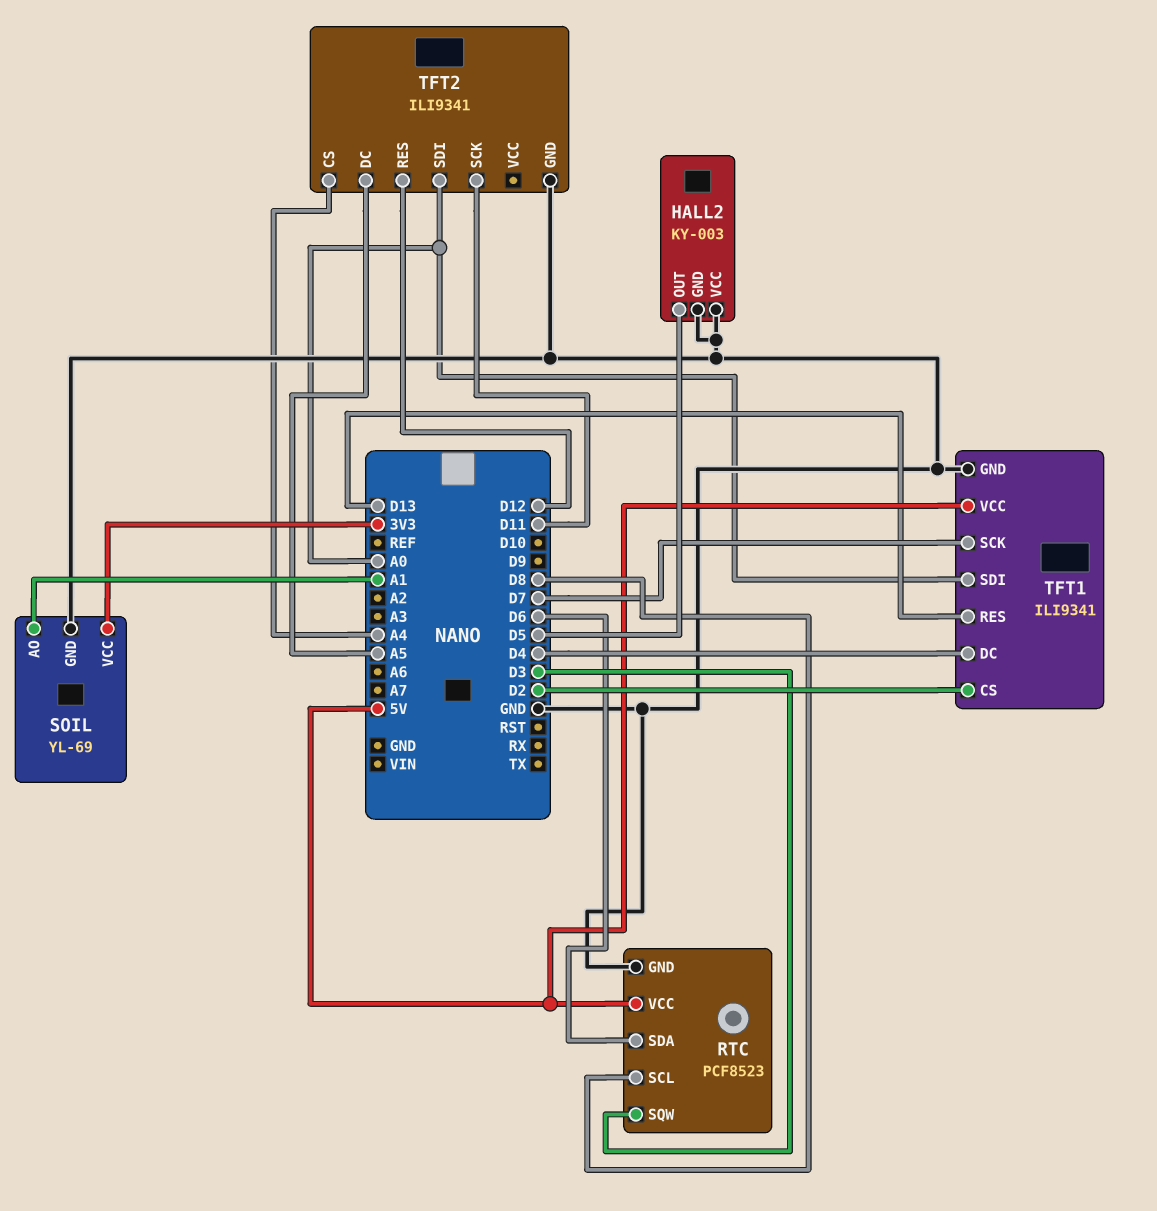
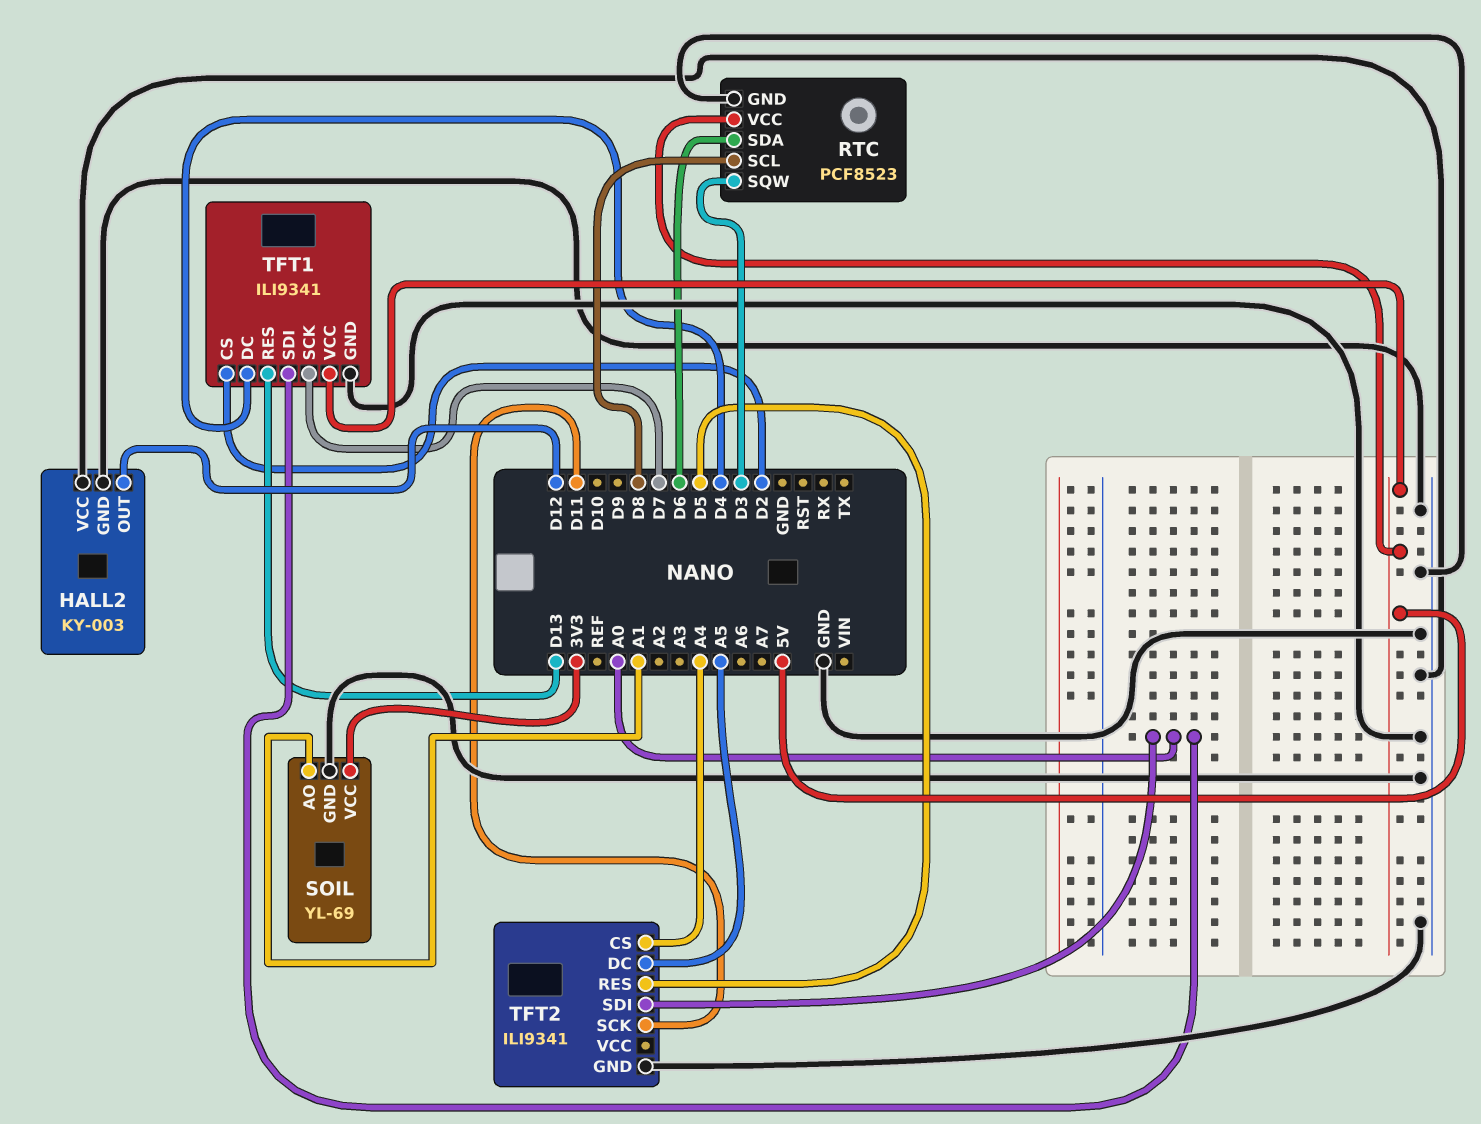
HALL2 pin OUT: D5 -> D12
TFT2 pin RES: D12 -> D5

